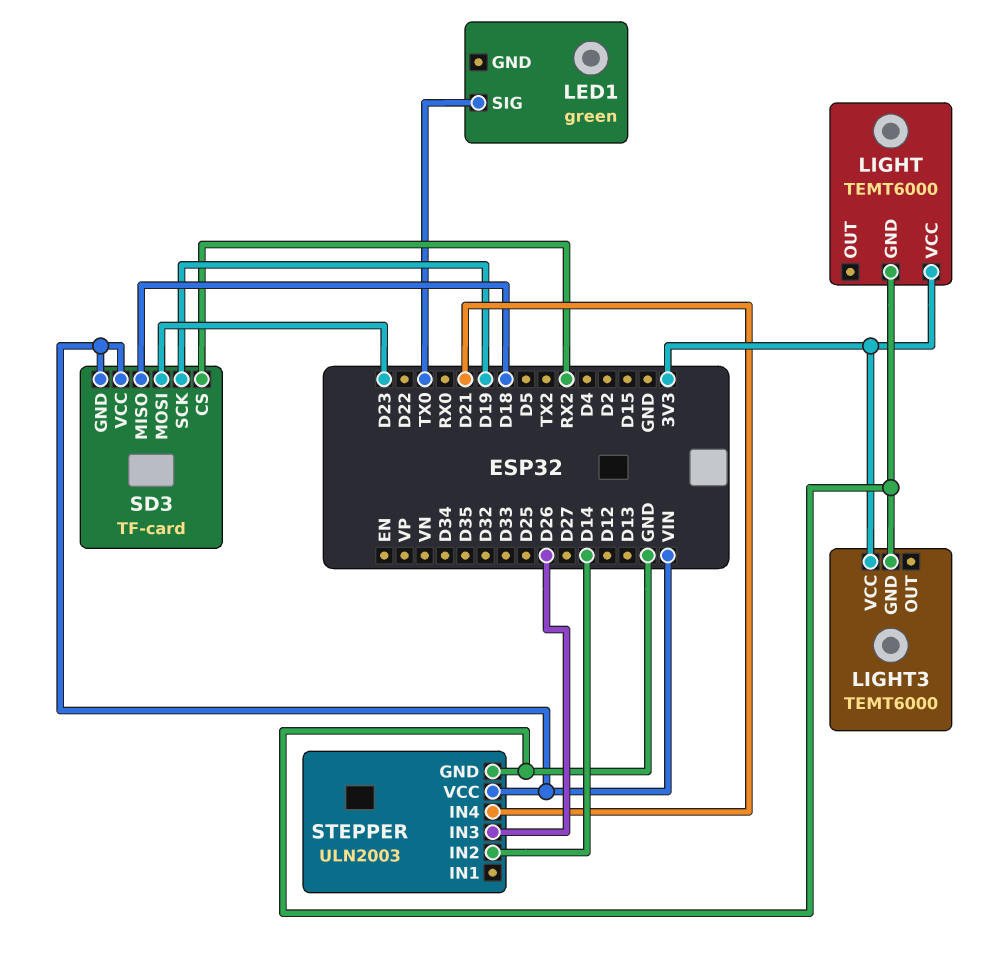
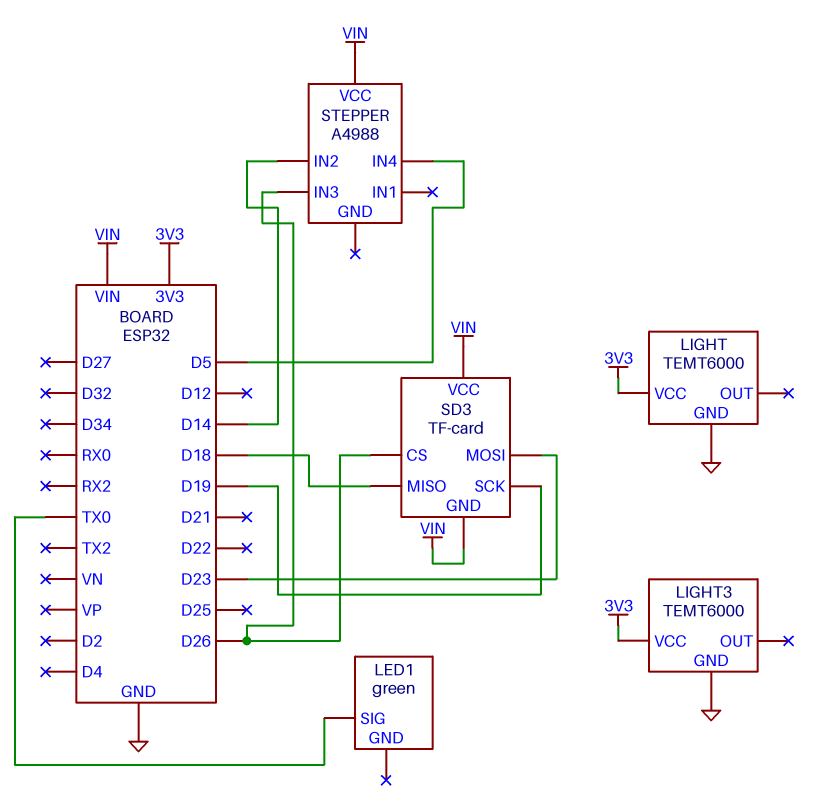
SD3 pin CS: RX2 -> D26
STEPPER: ULN2003 -> A4988
STEPPER pin GND: GND -> none
STEPPER pin IN4: D21 -> D5

